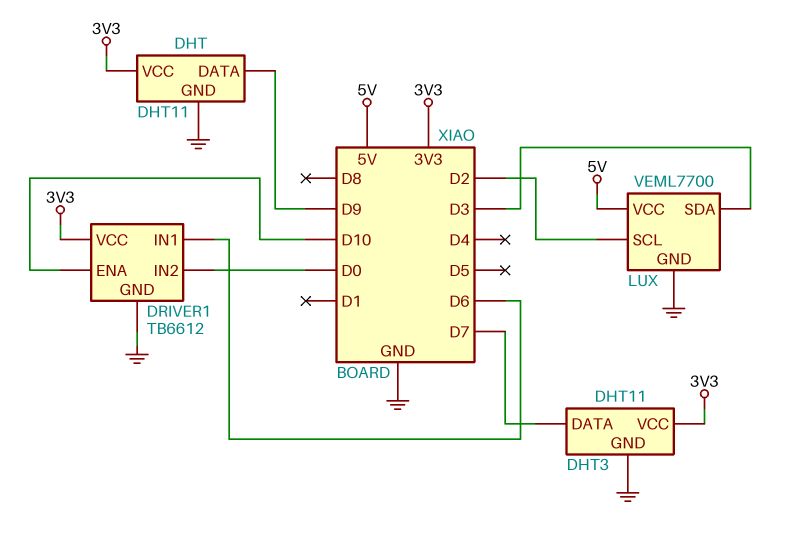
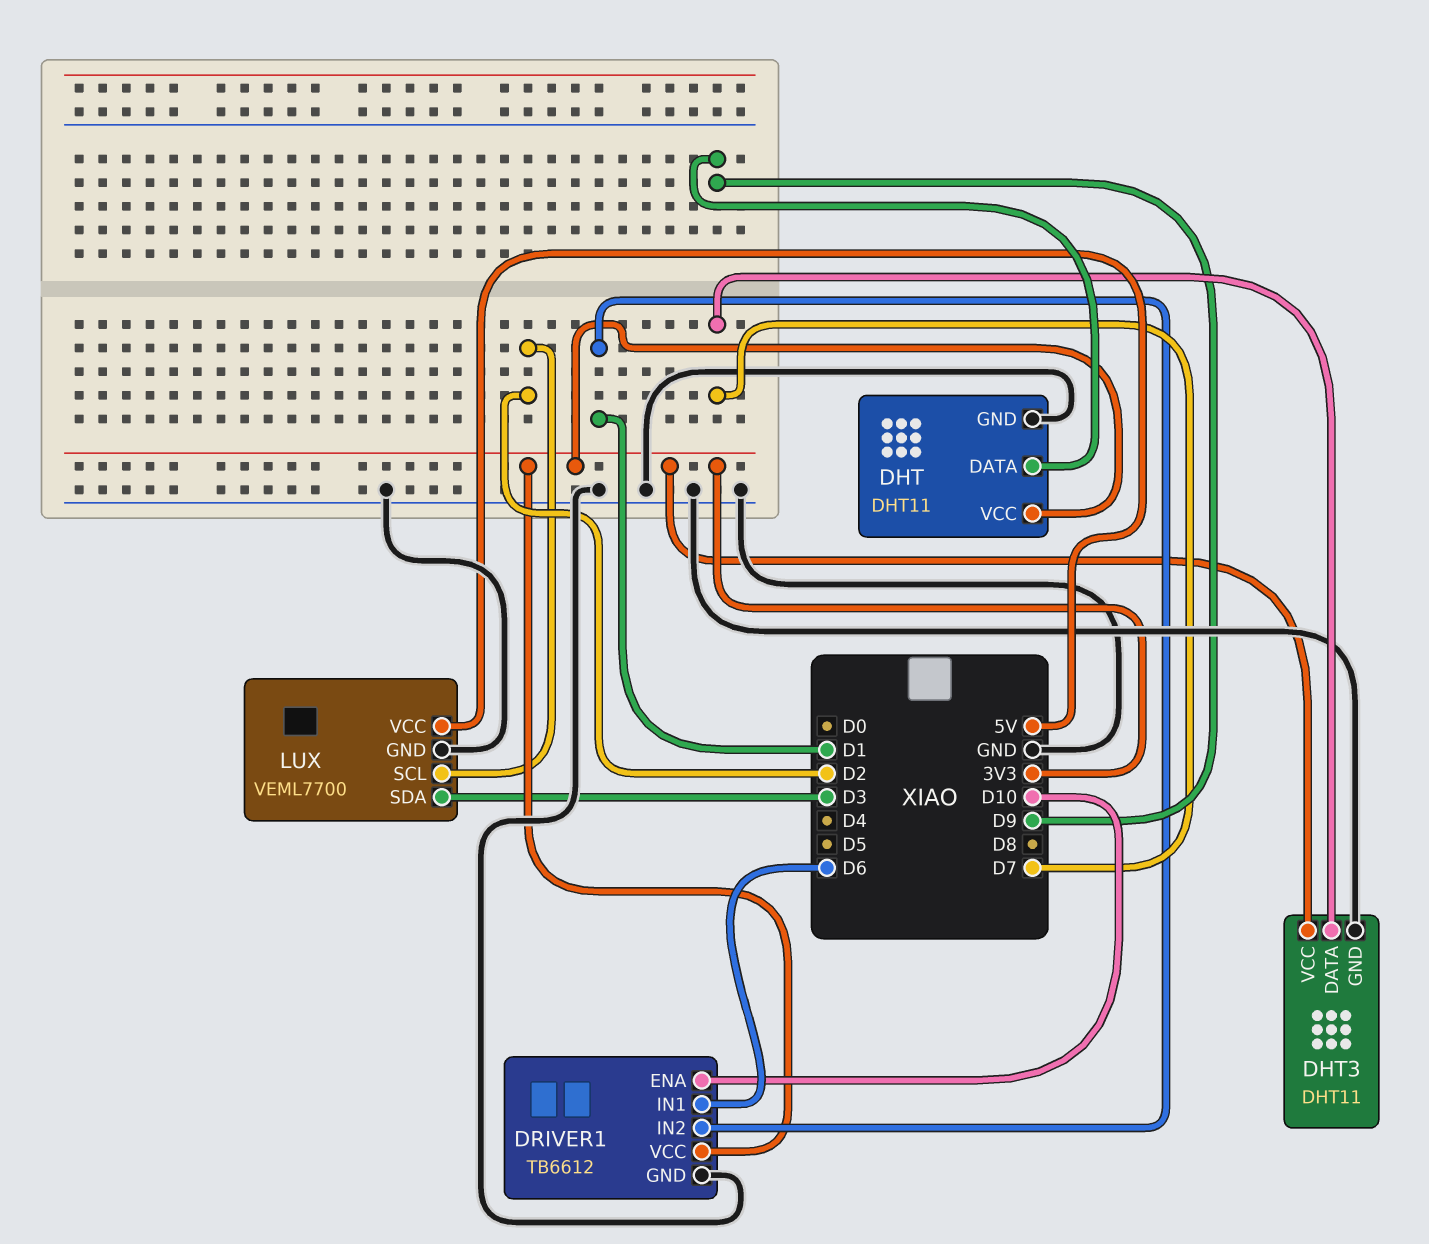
DRIVER1 pin IN2: D0 -> D1

